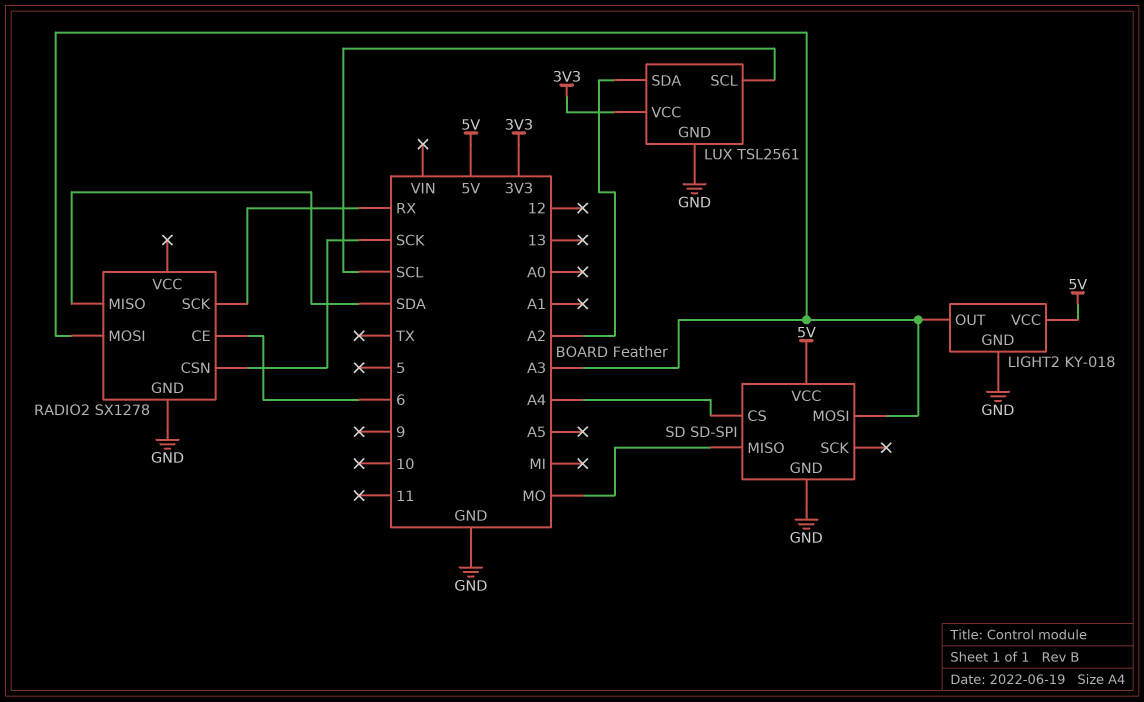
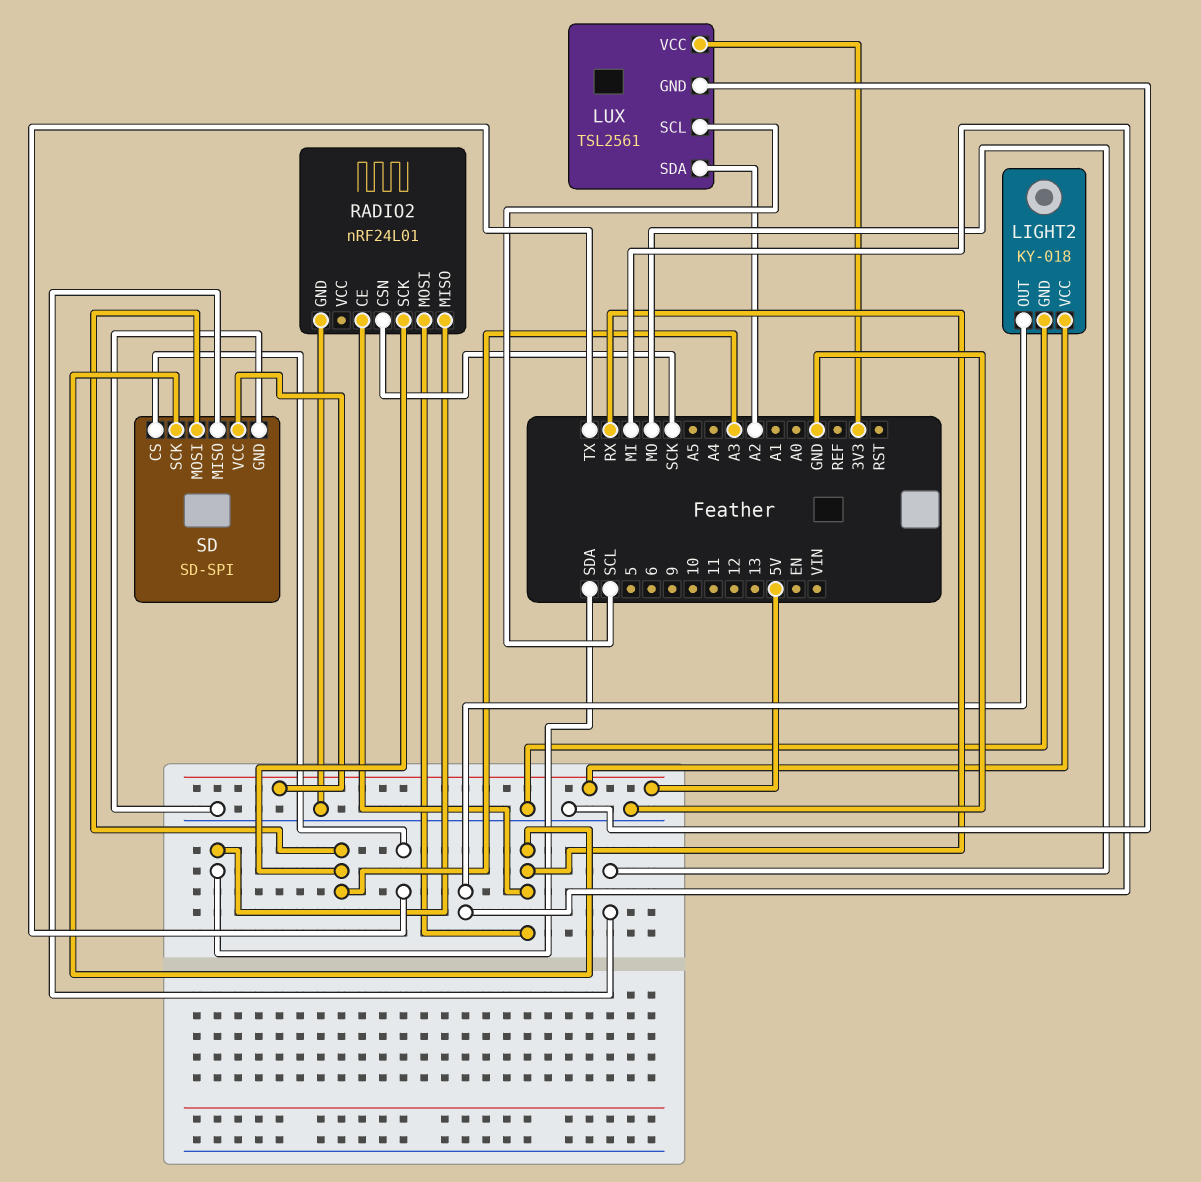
LIGHT2 pin OUT: A3 -> MI
RADIO2: SX1278 -> nRF24L01
RADIO2 pin CE: 6 -> RX
RADIO2 pin MOSI: A3 -> RX
RADIO2 pin SCK: RX -> A3
SD pin CS: A4 -> TX
SD pin SCK: none -> RX

